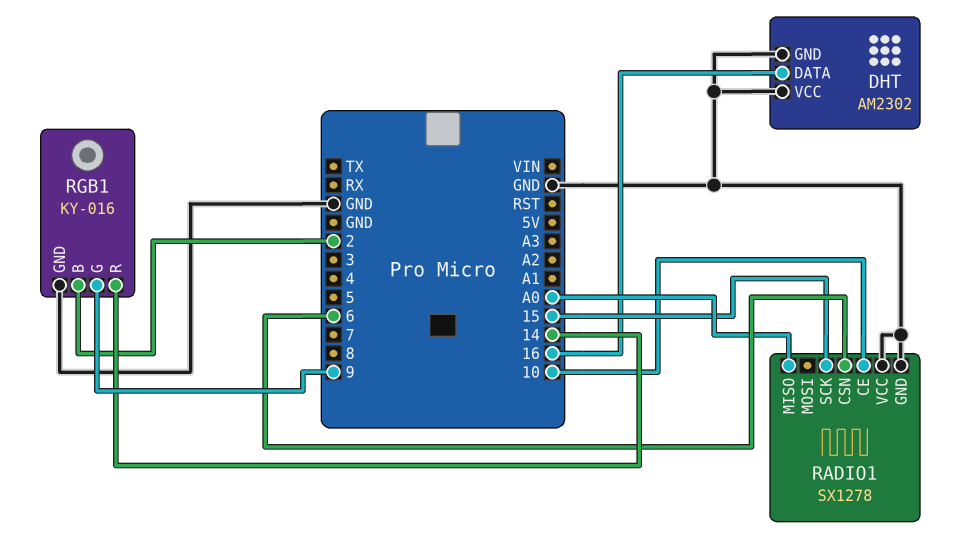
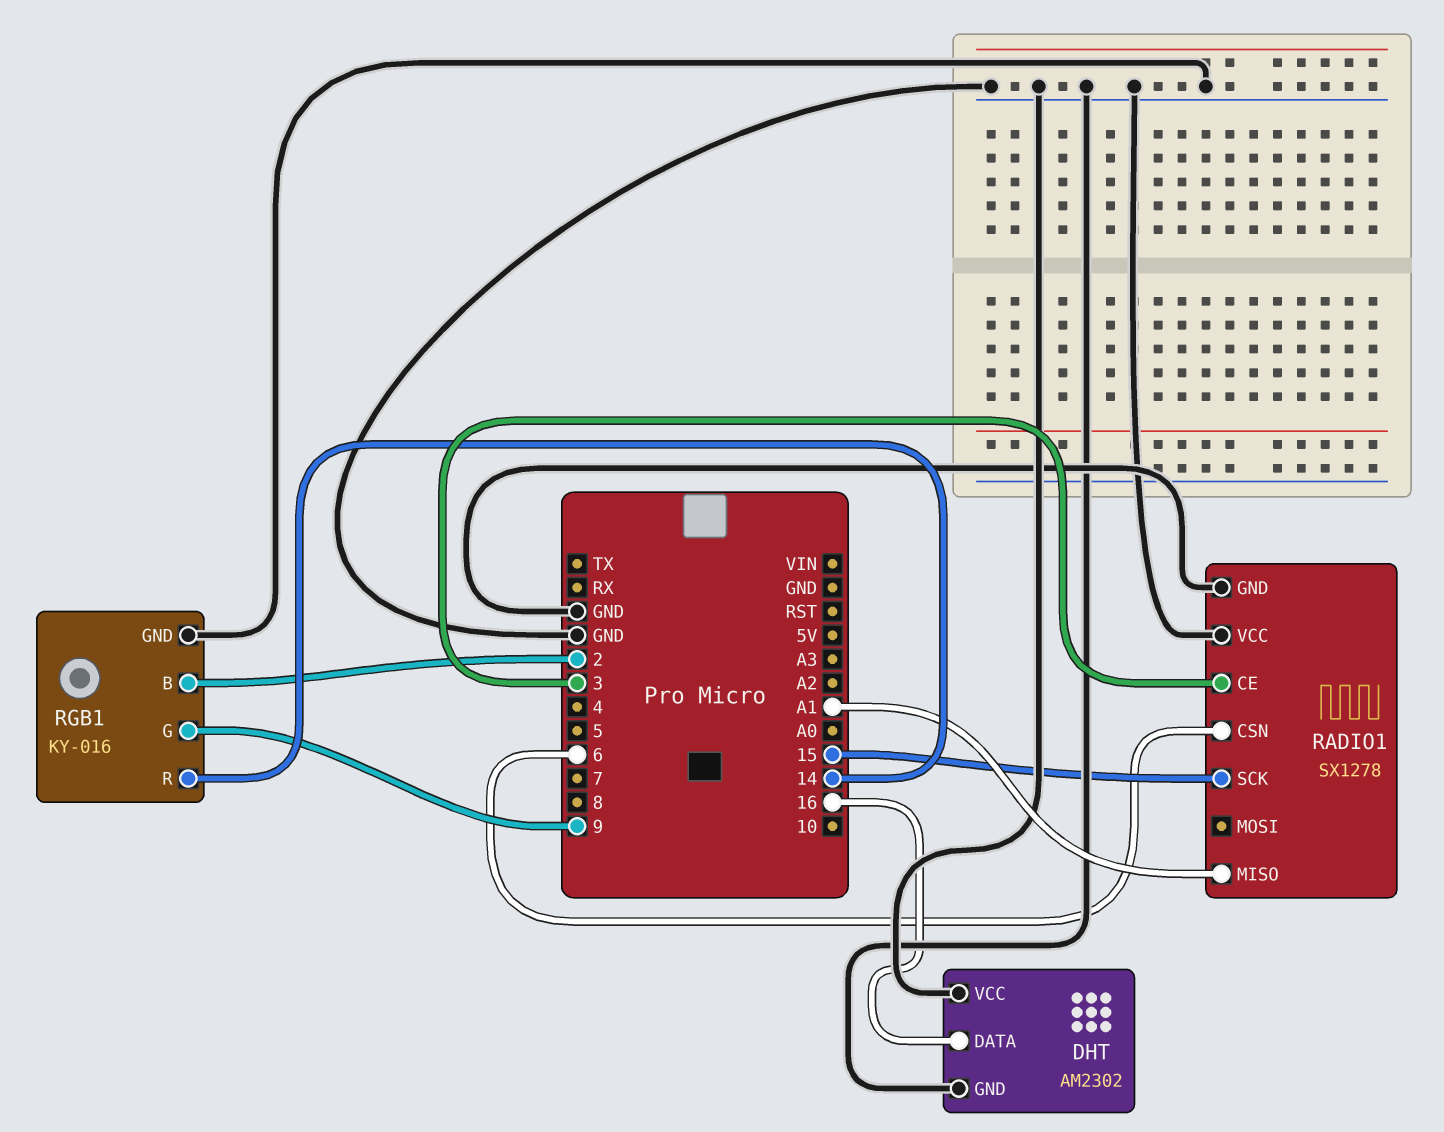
RADIO1 pin CE: 10 -> 3
RADIO1 pin MISO: A0 -> A1

